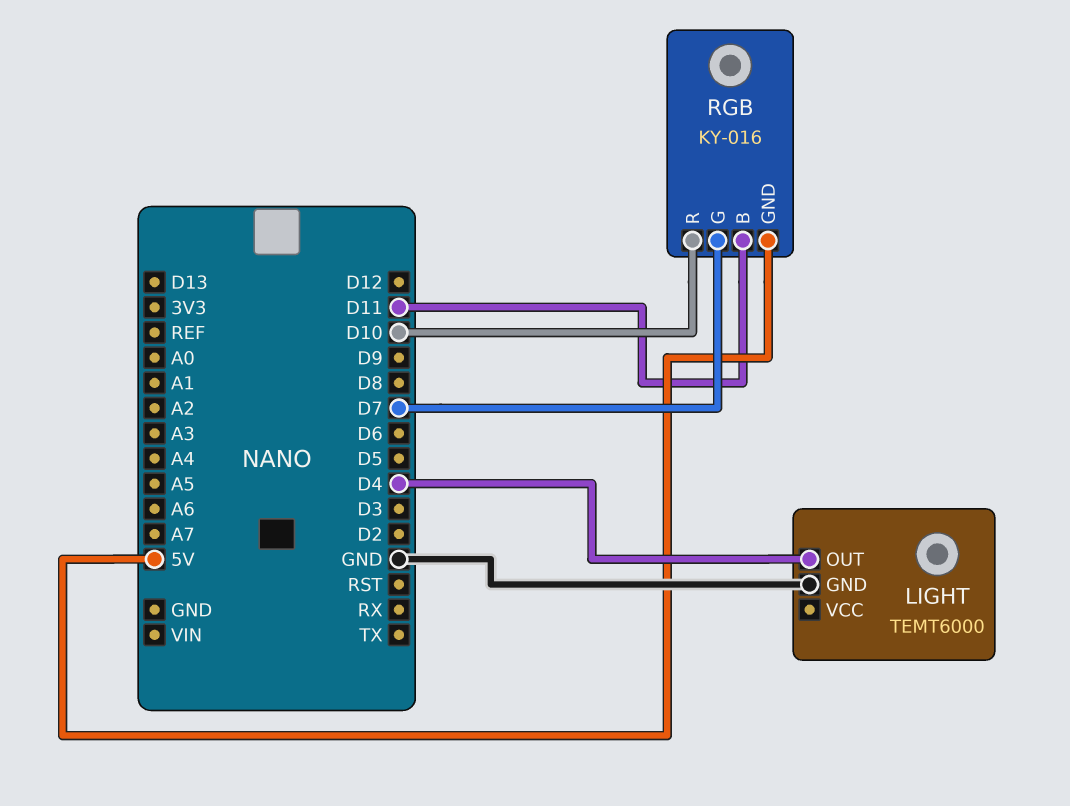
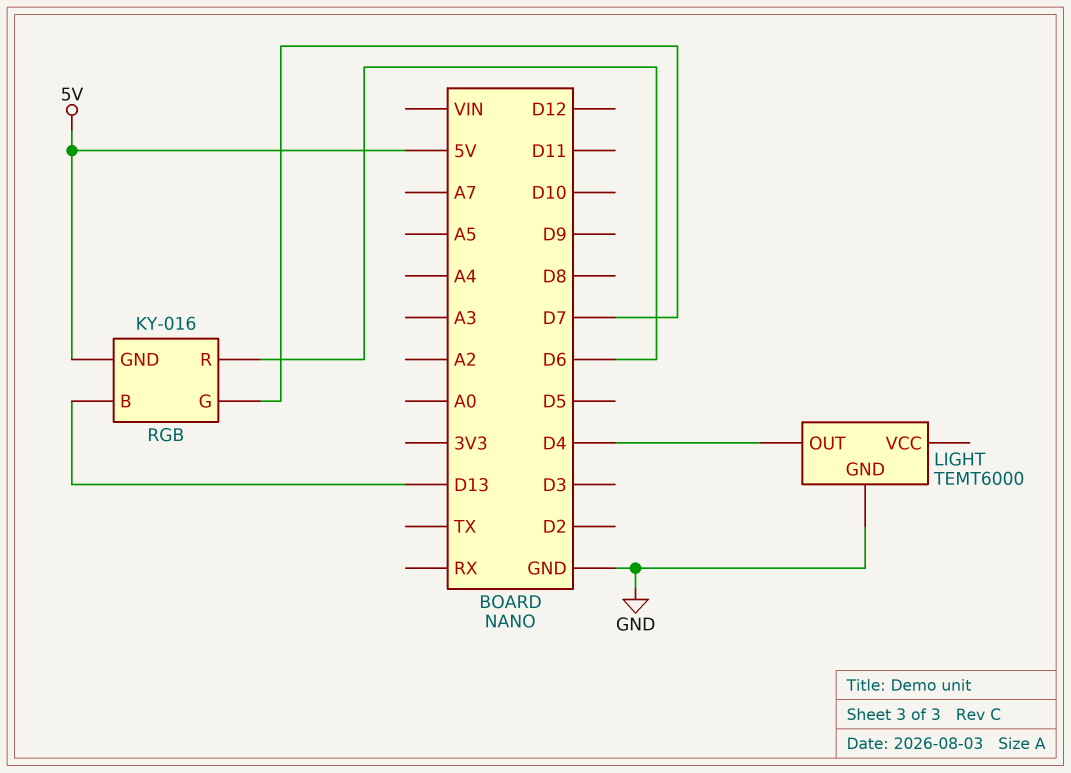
RGB pin B: D11 -> D13
RGB pin R: D10 -> D6

